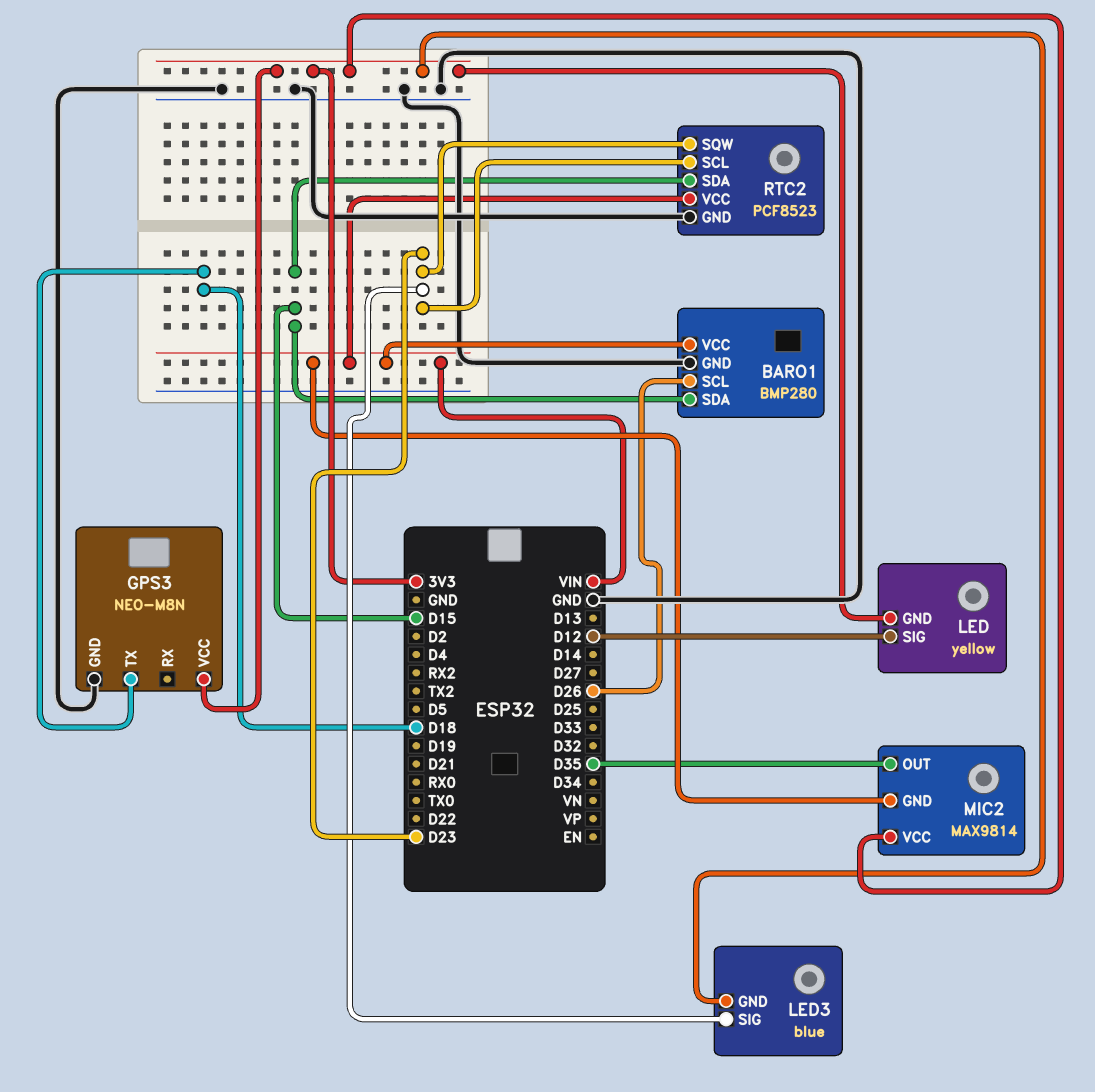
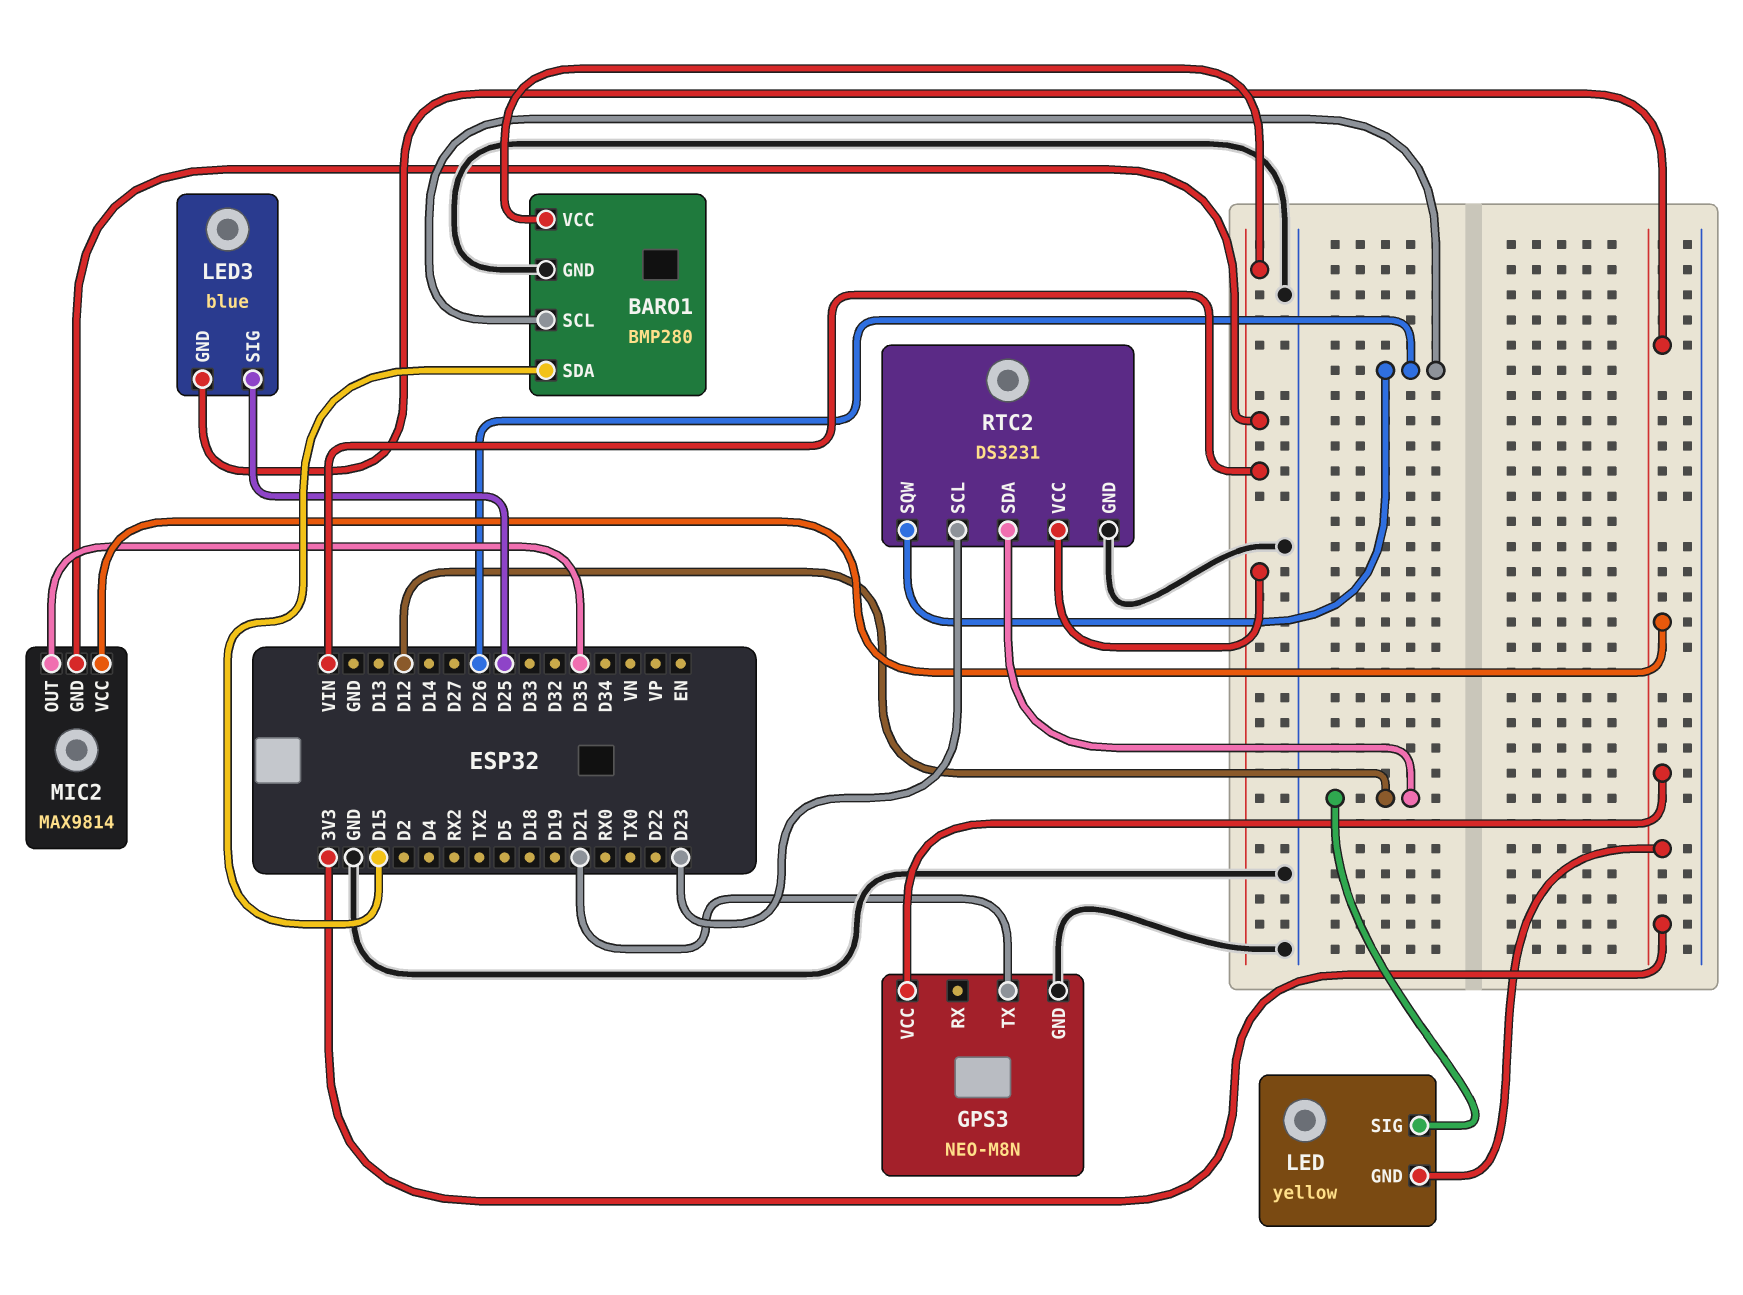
GPS3 pin TX: D18 -> D21
LED3 pin SIG: D23 -> D25
RTC2: PCF8523 -> DS3231
RTC2 pin SDA: D15 -> D12
RTC2 pin SQW: D23 -> D26

